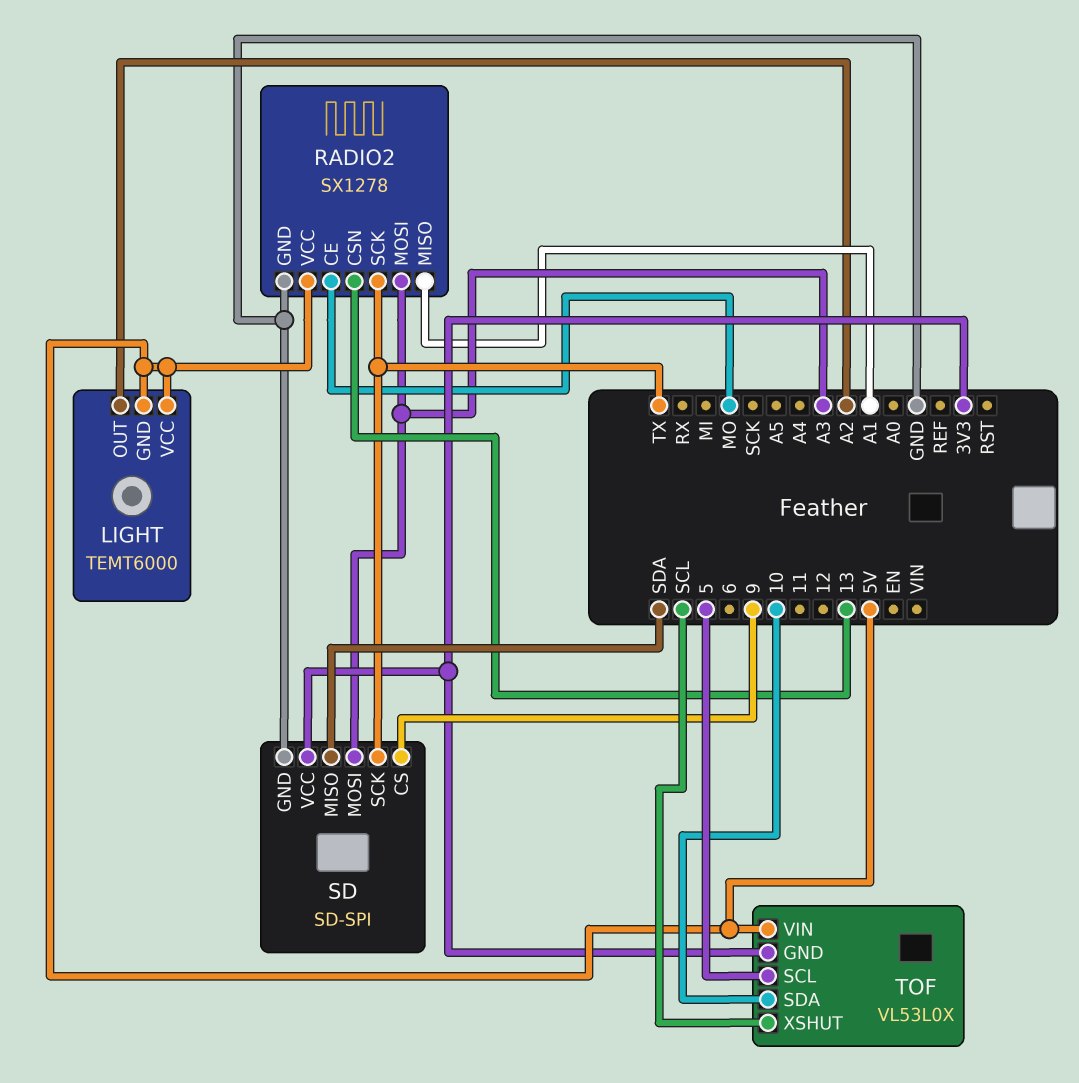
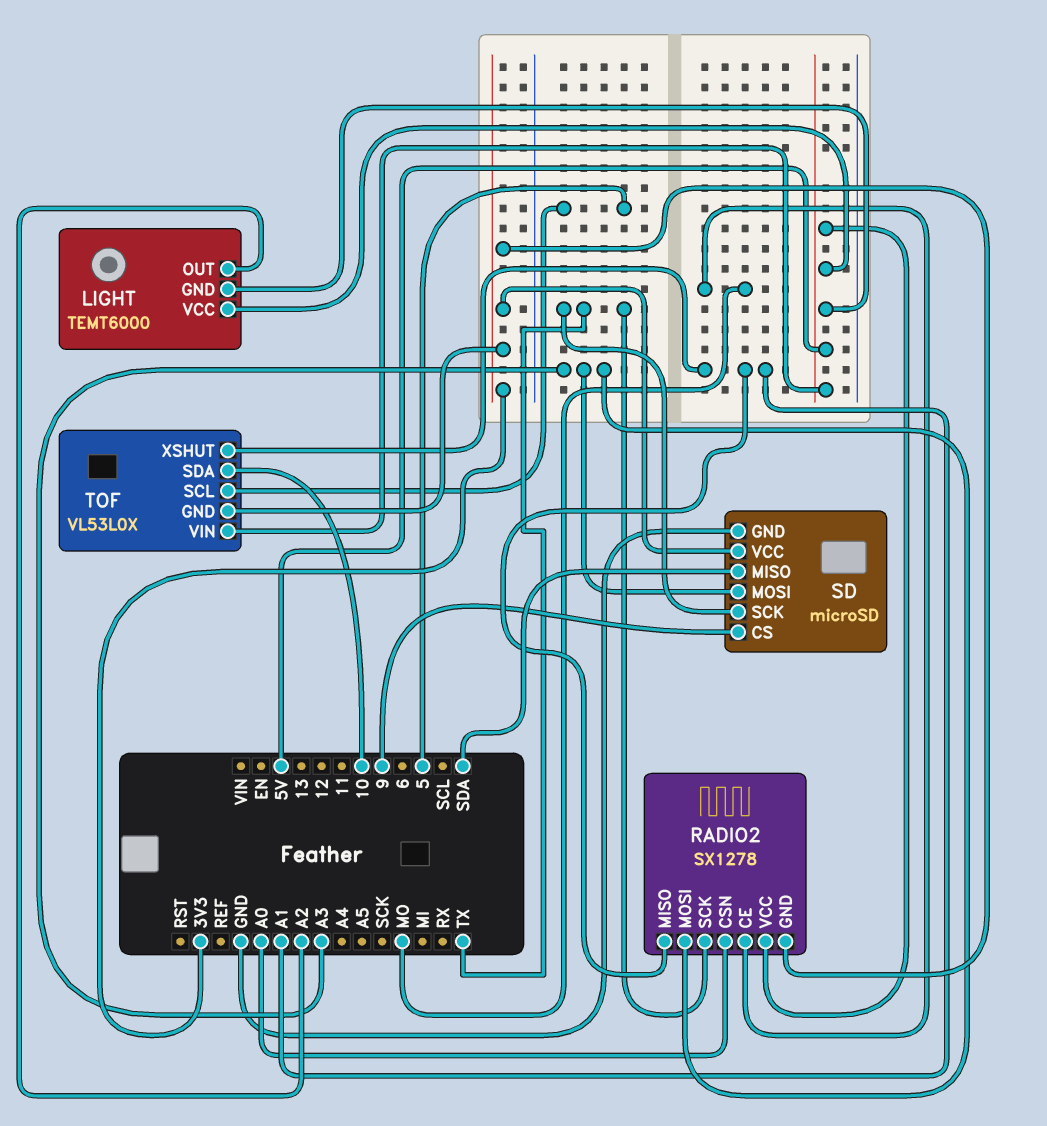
RADIO2 pin CSN: 13 -> A0
RADIO2 pin GND: GND -> 3V3
SD: SD-SPI -> microSD
TOF pin XSHUT: SCL -> A1

